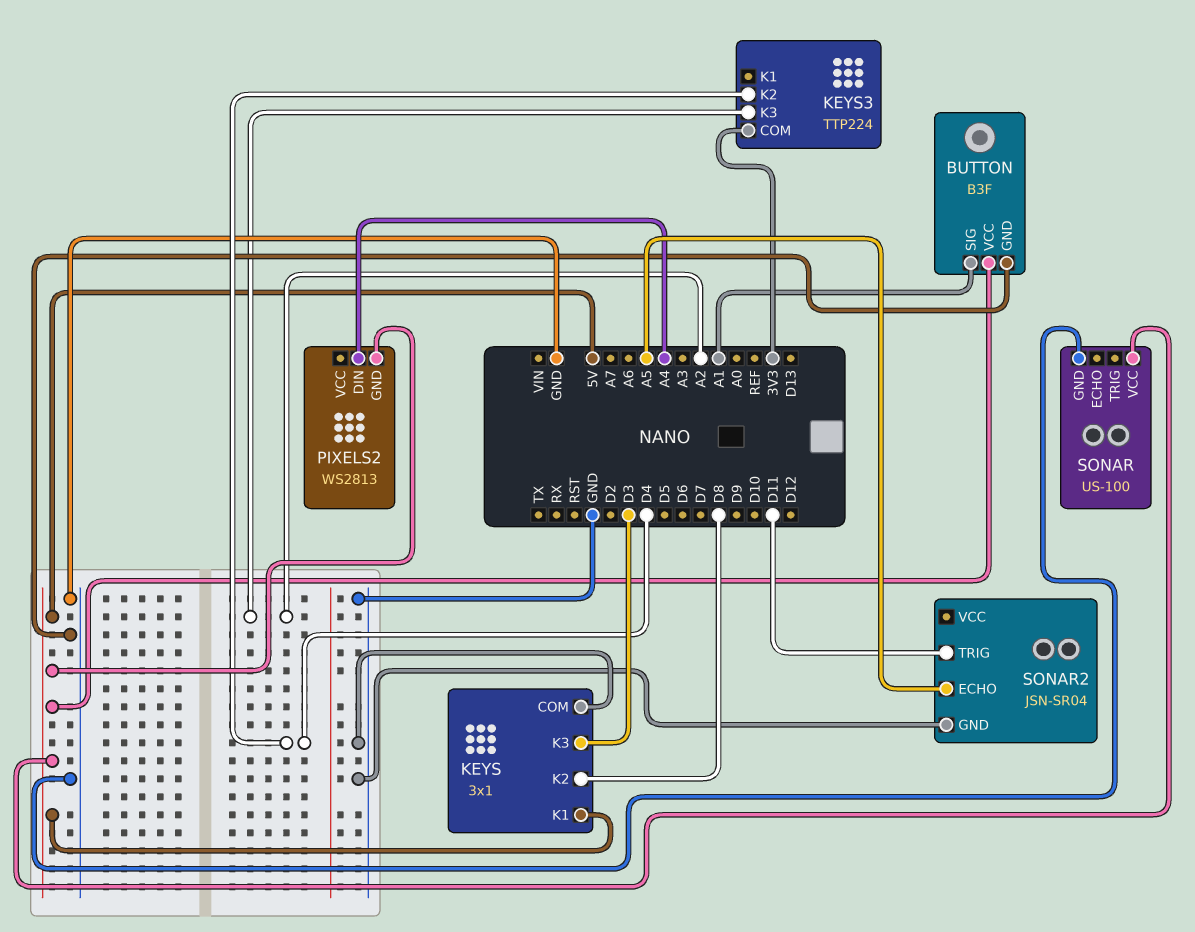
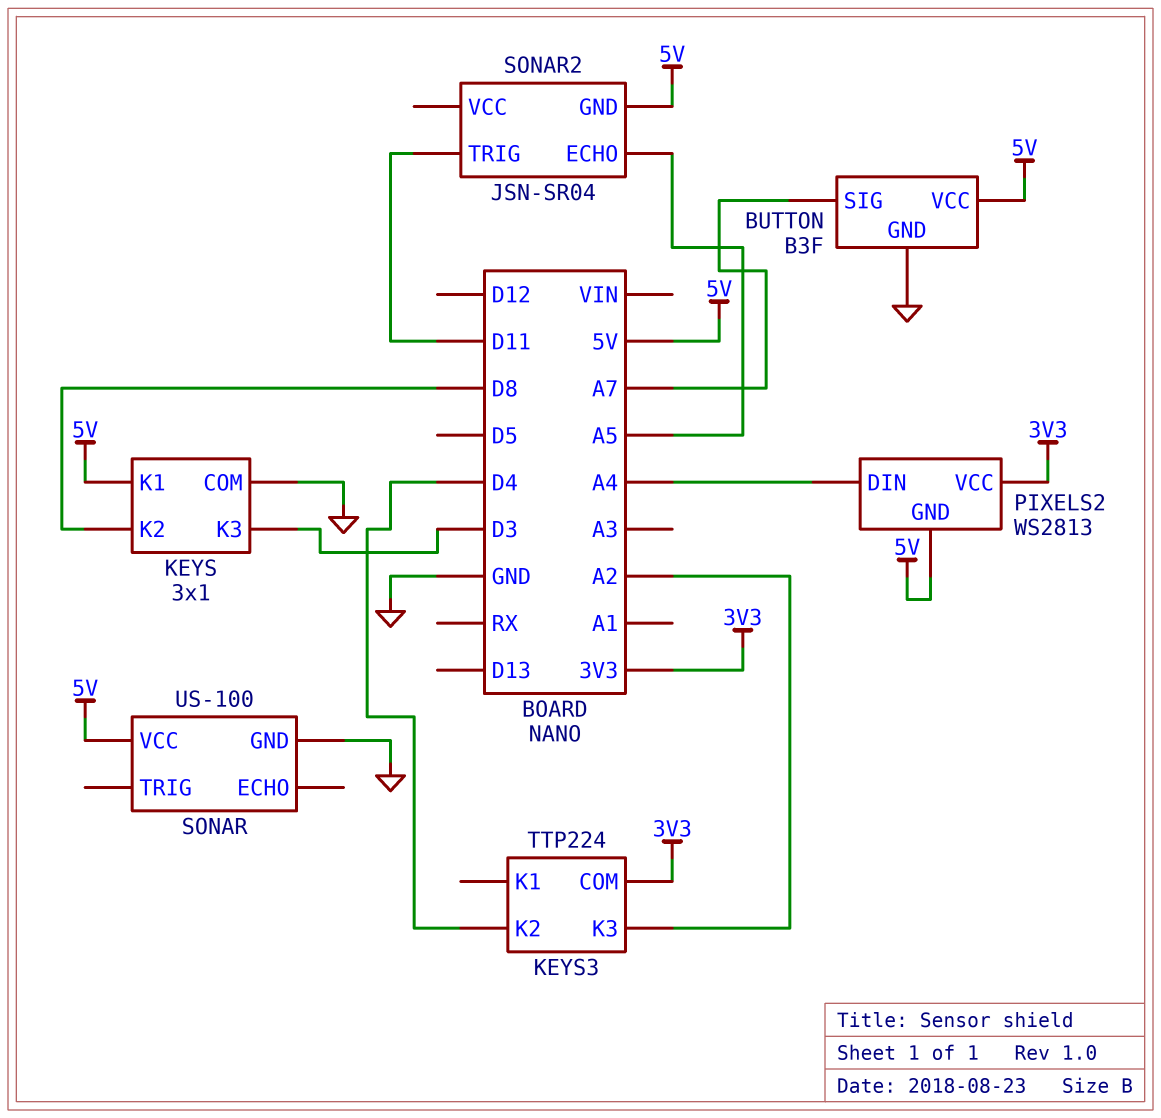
BUTTON pin SIG: A1 -> A7
PIXELS2 pin VCC: none -> 3V3
SONAR2 pin GND: GND -> 5V

